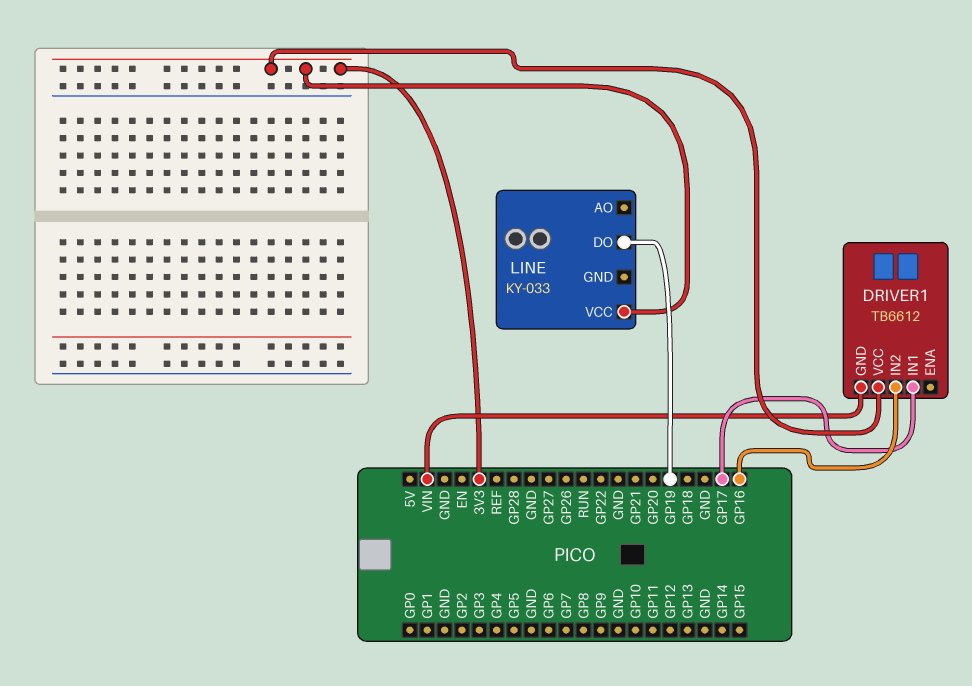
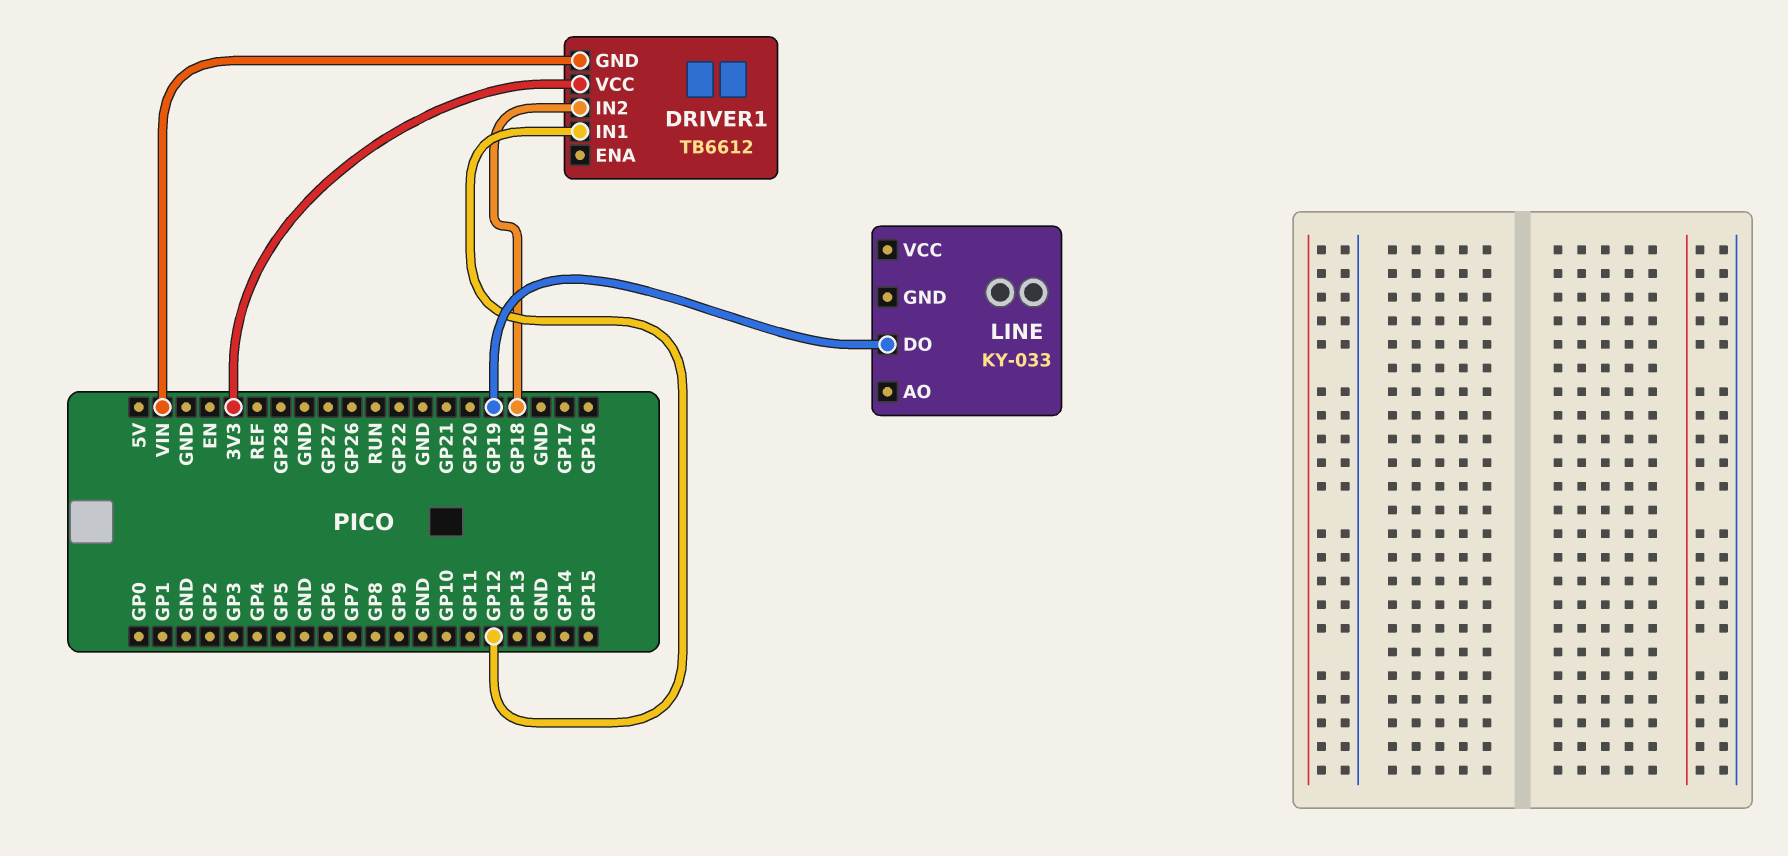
DRIVER1 pin IN1: GP17 -> GP12
DRIVER1 pin IN2: GP16 -> GP18
LINE pin VCC: 3V3 -> none

